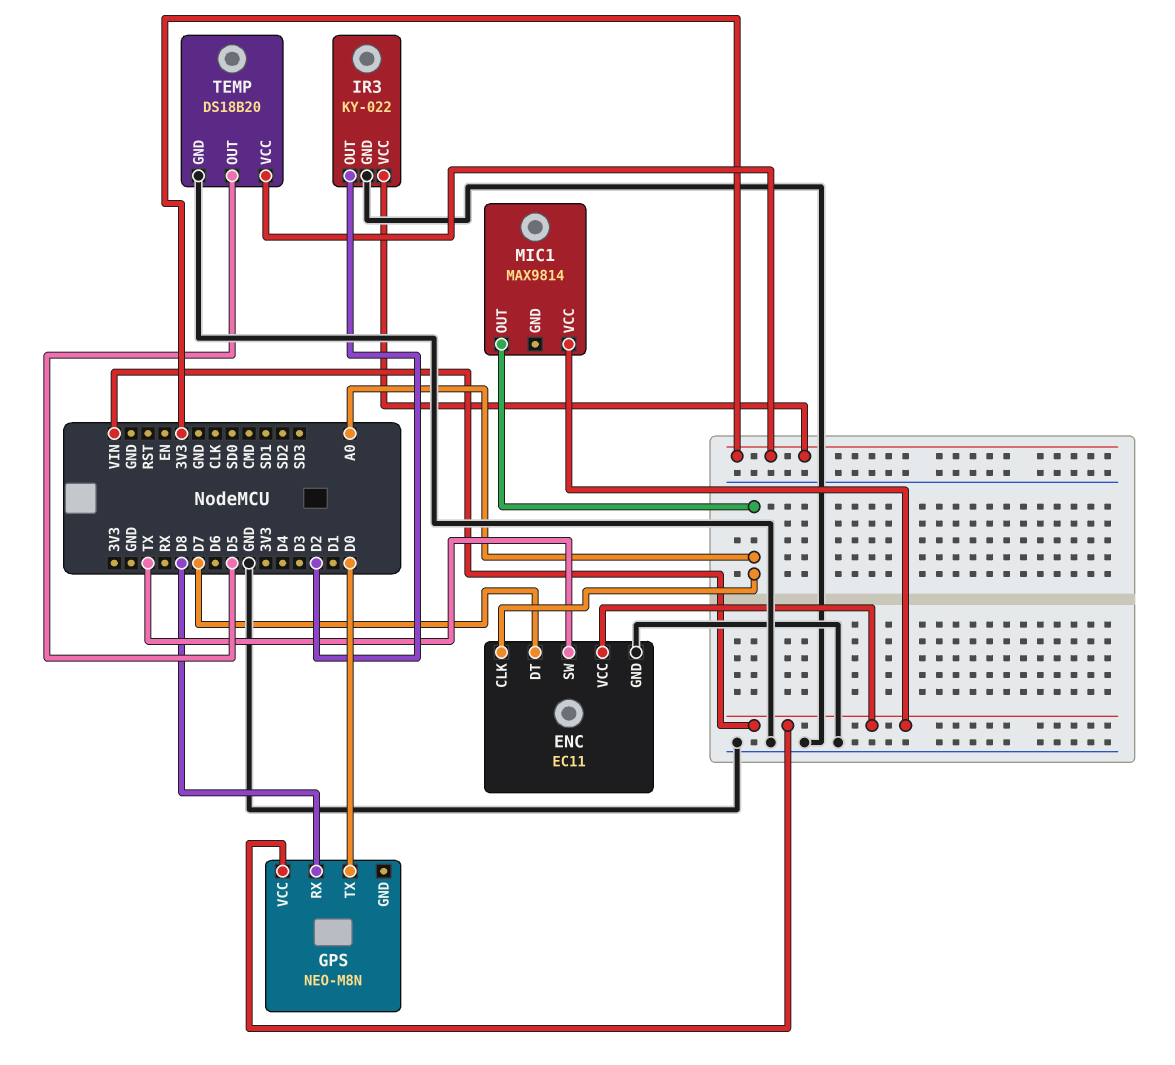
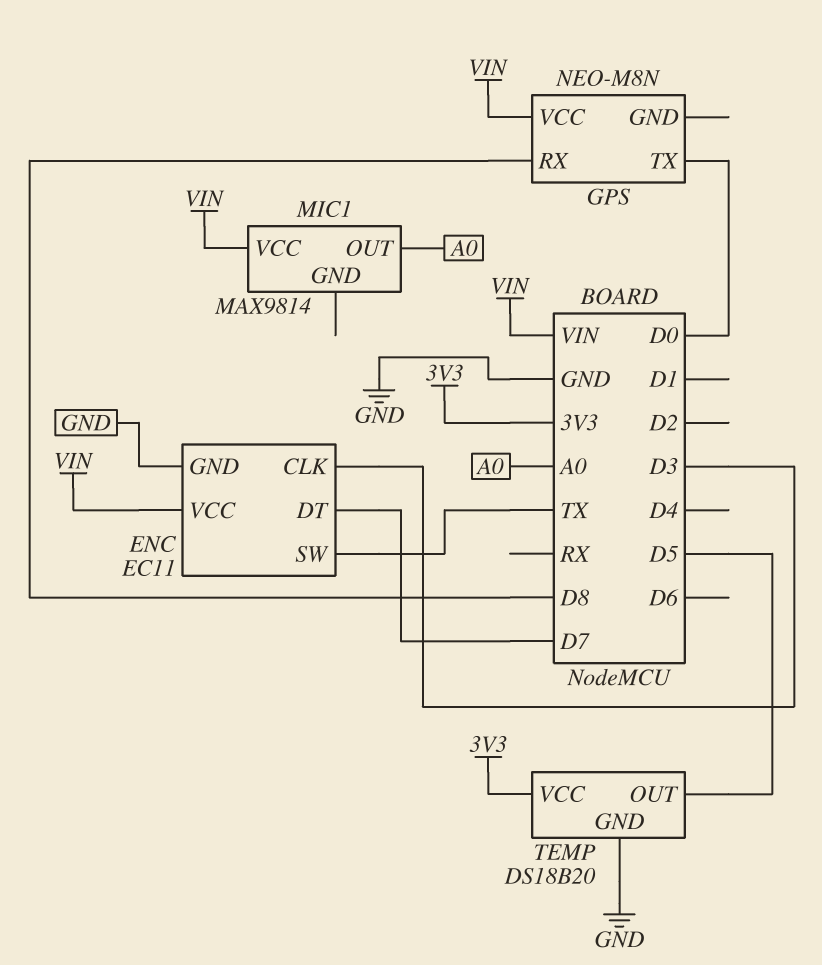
ENC pin CLK: A0 -> D3
IR3: KY-022 -> none
IR3 pin GND: GND -> none
IR3 pin OUT: D2 -> none
IR3 pin VCC: 3V3 -> none

